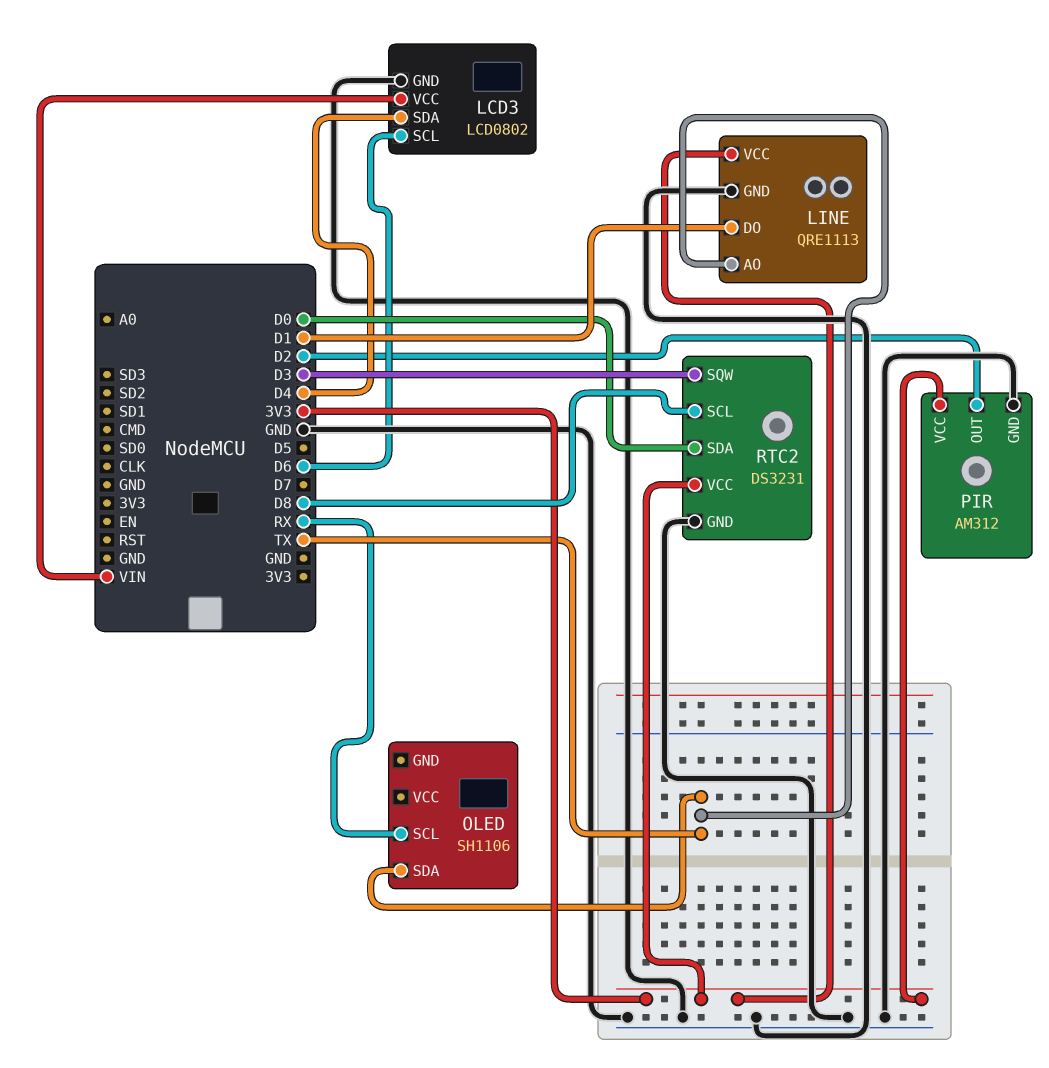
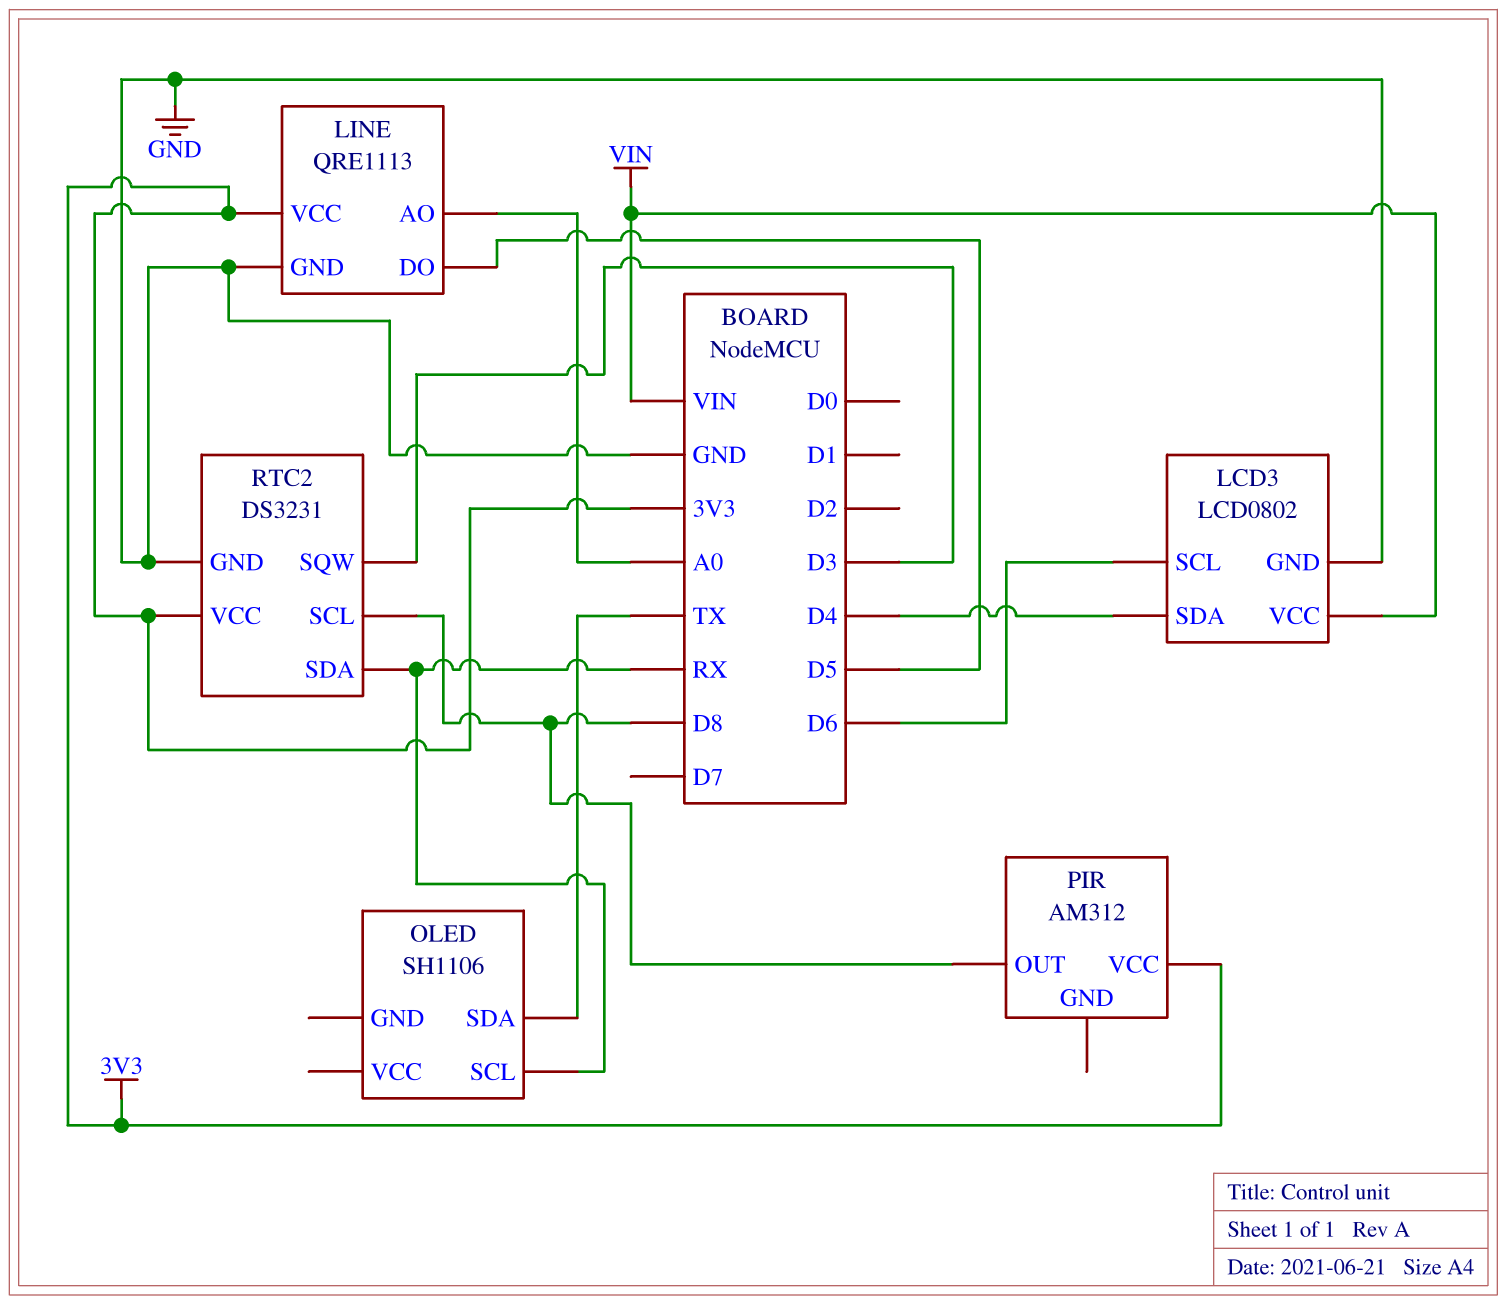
LINE pin AO: TX -> A0
LINE pin DO: D1 -> D5
PIR pin GND: GND -> none
PIR pin OUT: D2 -> D8
RTC2 pin SDA: D0 -> RX

